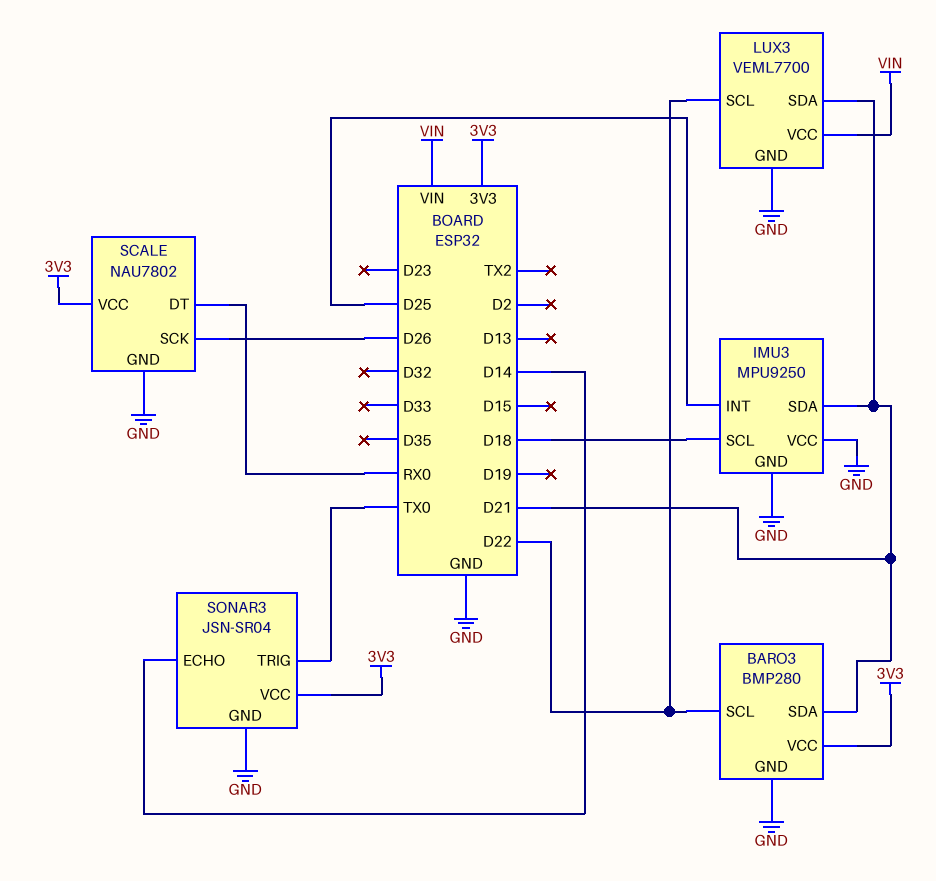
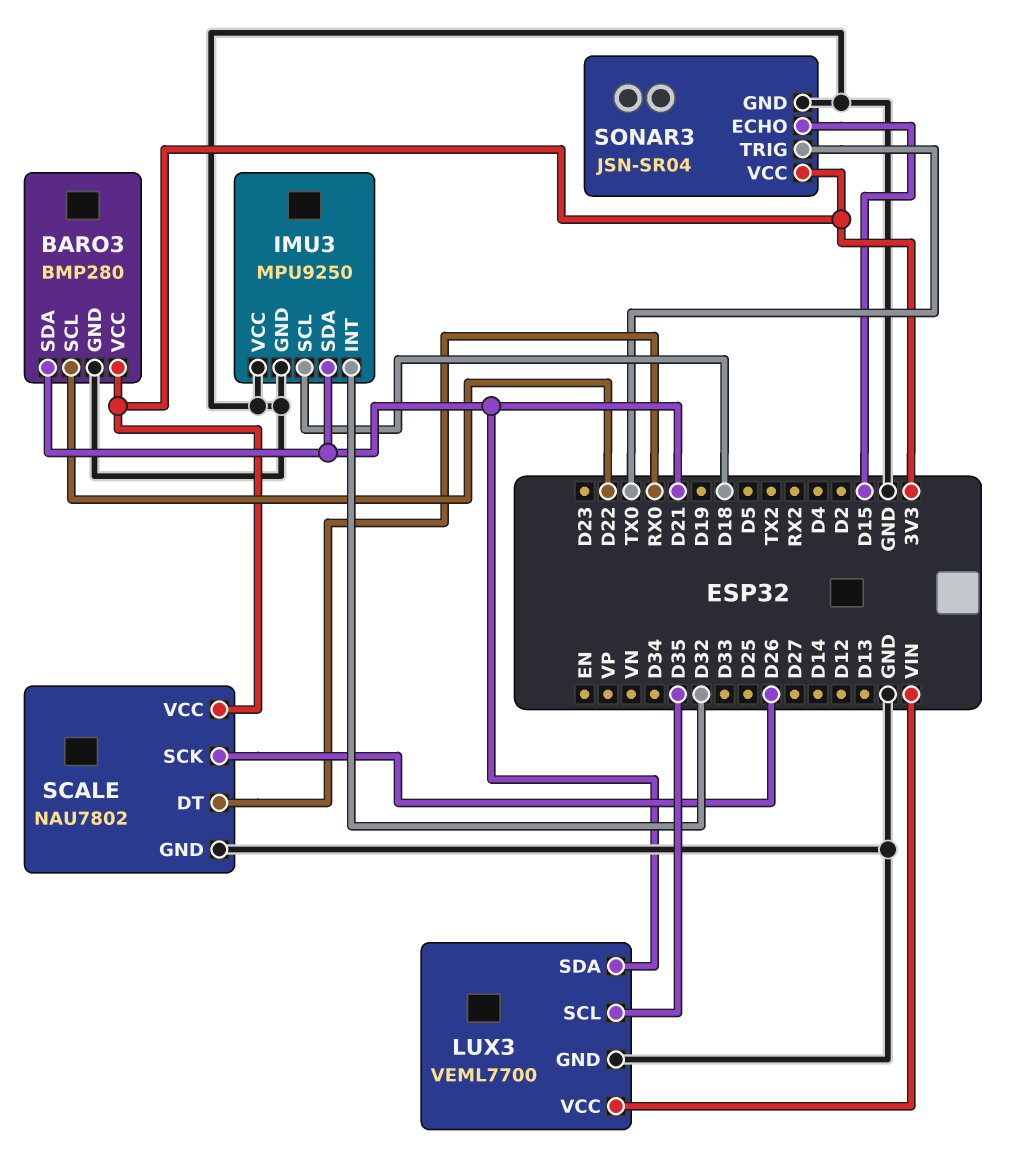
IMU3 pin INT: D25 -> D32
LUX3 pin SCL: D22 -> D35
SONAR3 pin ECHO: D14 -> D15

